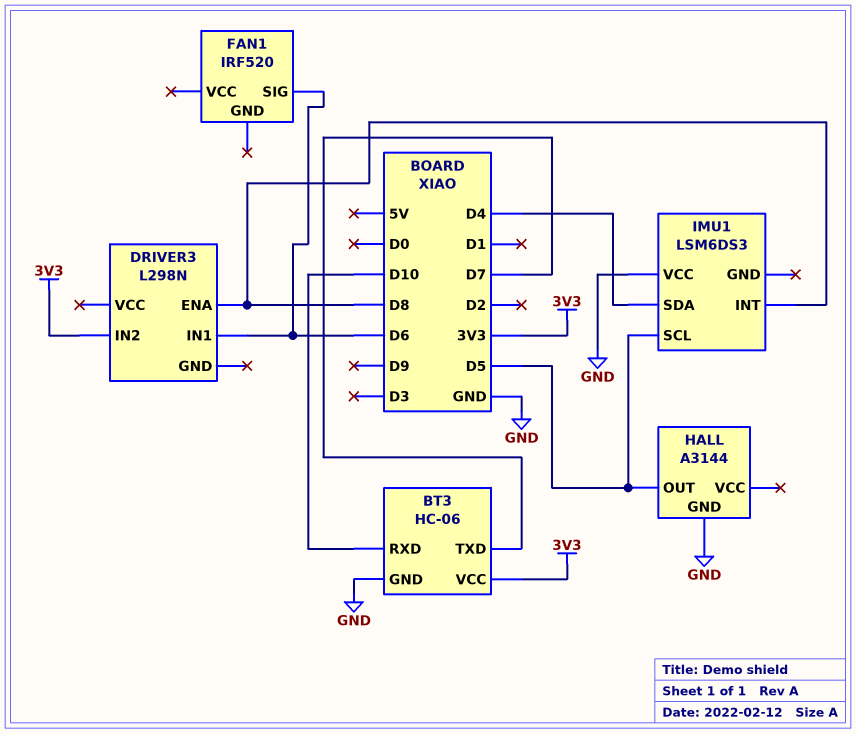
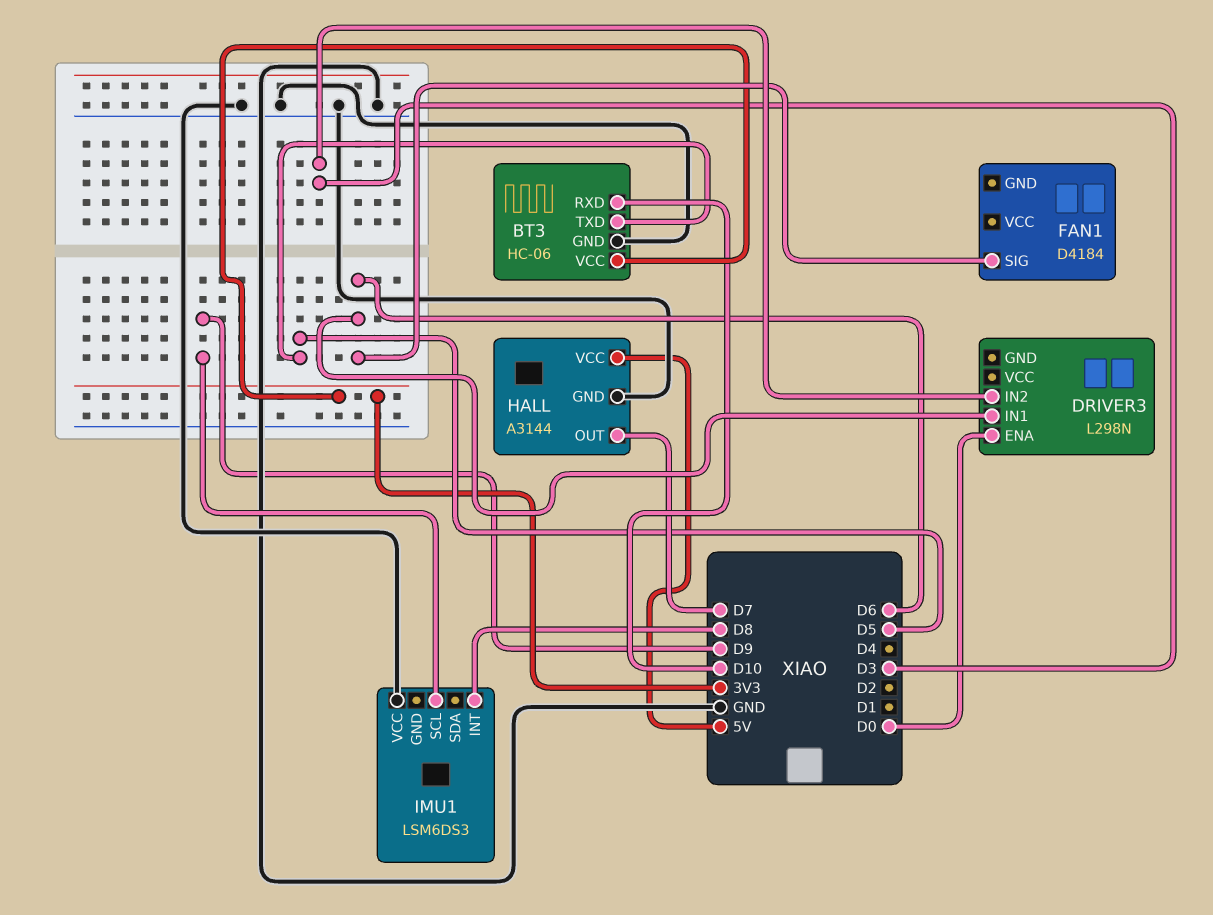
BT3 pin TXD: D7 -> D5
DRIVER3 pin ENA: D8 -> D0
DRIVER3 pin IN2: 3V3 -> D3
FAN1: IRF520 -> D4184
HALL pin OUT: D5 -> D7
HALL pin VCC: none -> 5V
IMU1 pin SCL: D5 -> D9
IMU1 pin SDA: D4 -> none

